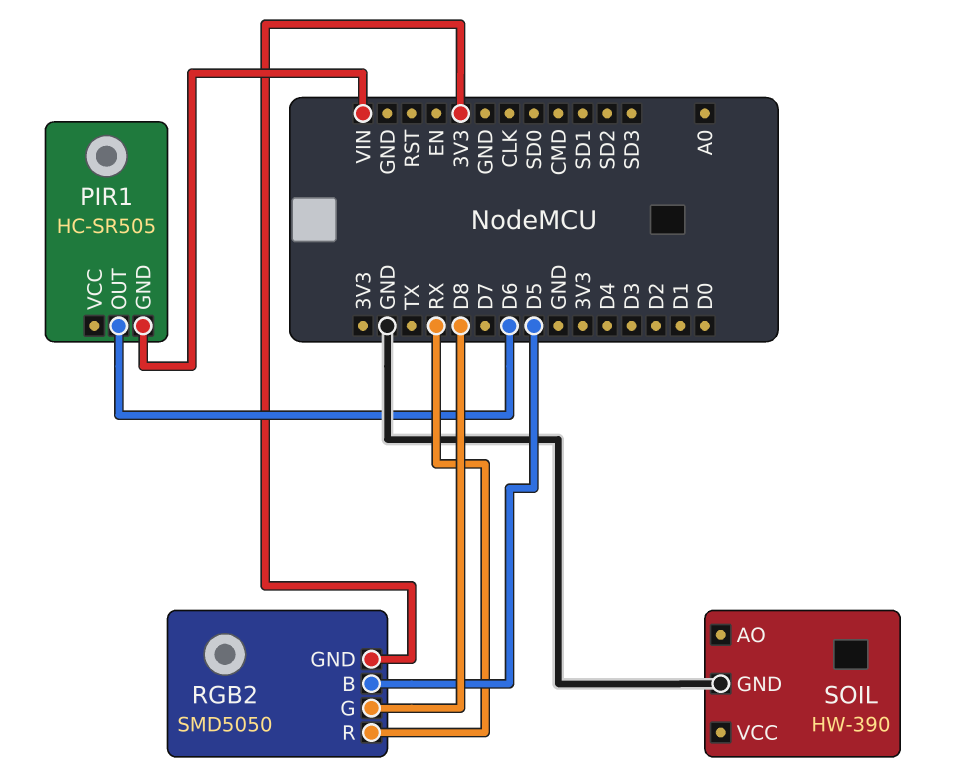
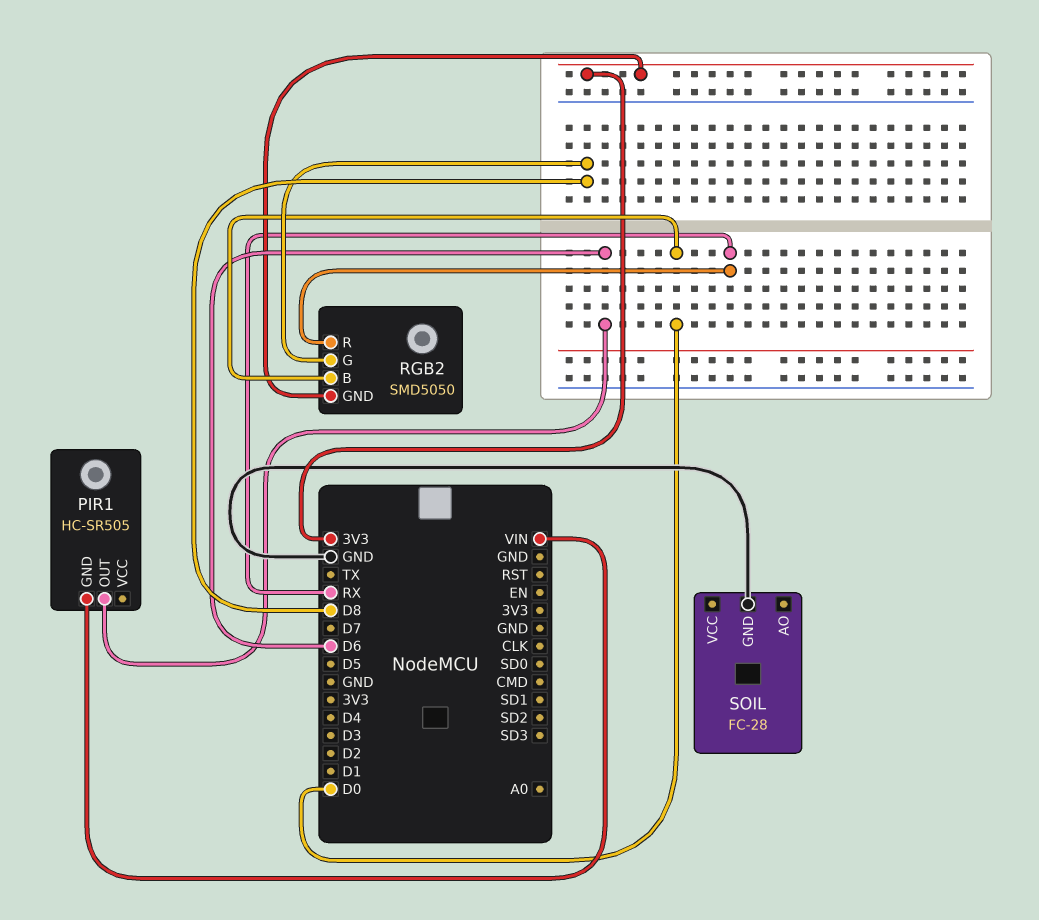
RGB2 pin B: D5 -> D0
SOIL: HW-390 -> FC-28

